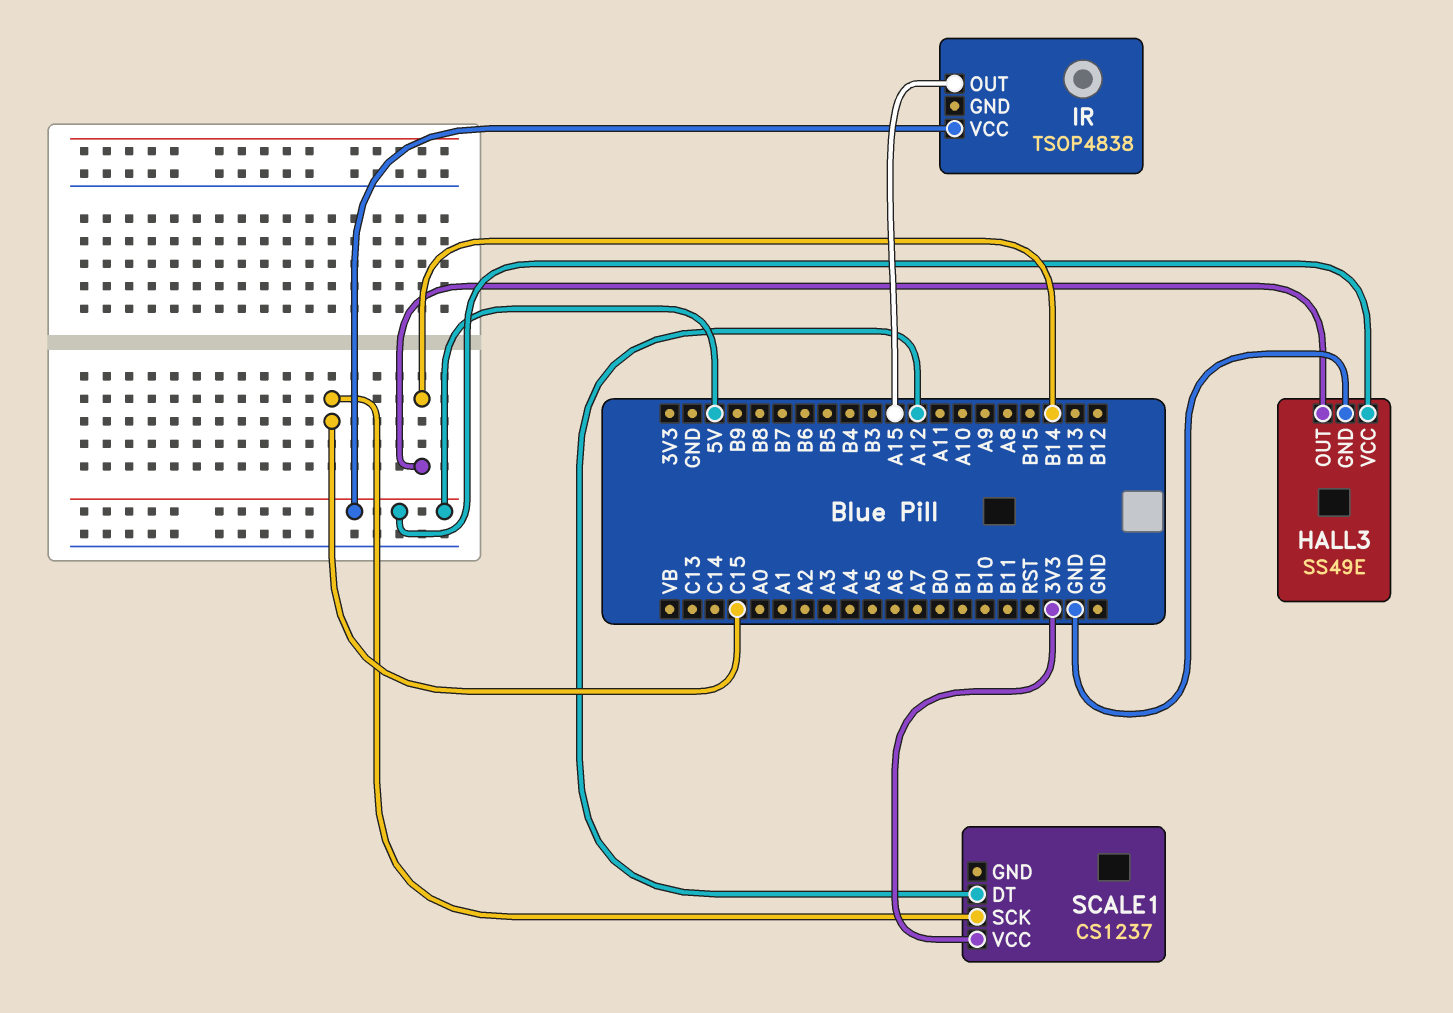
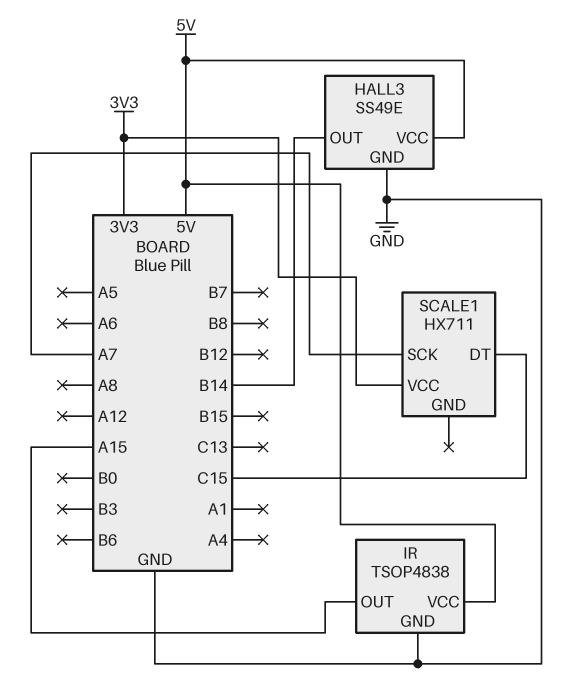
IR pin GND: none -> GND
SCALE1: CS1237 -> HX711
SCALE1 pin DT: A12 -> C15
SCALE1 pin SCK: C15 -> A7

